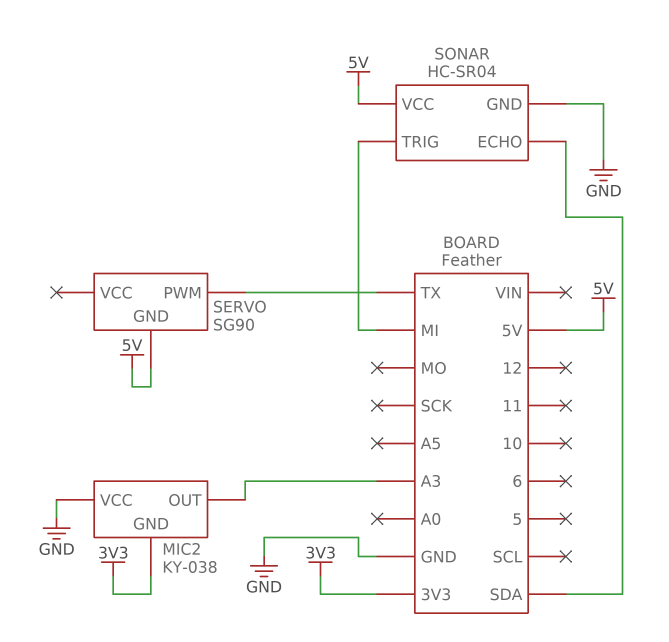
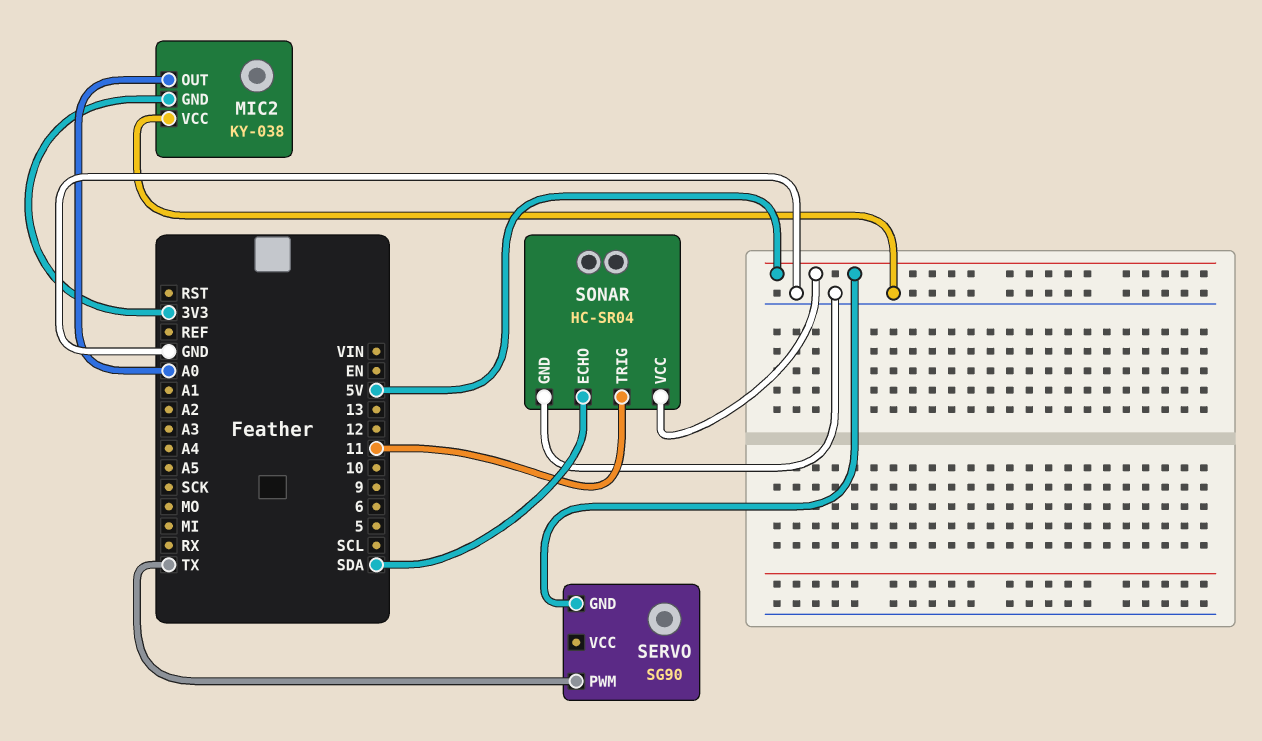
MIC2 pin OUT: A3 -> A0
SONAR pin TRIG: MI -> 11

